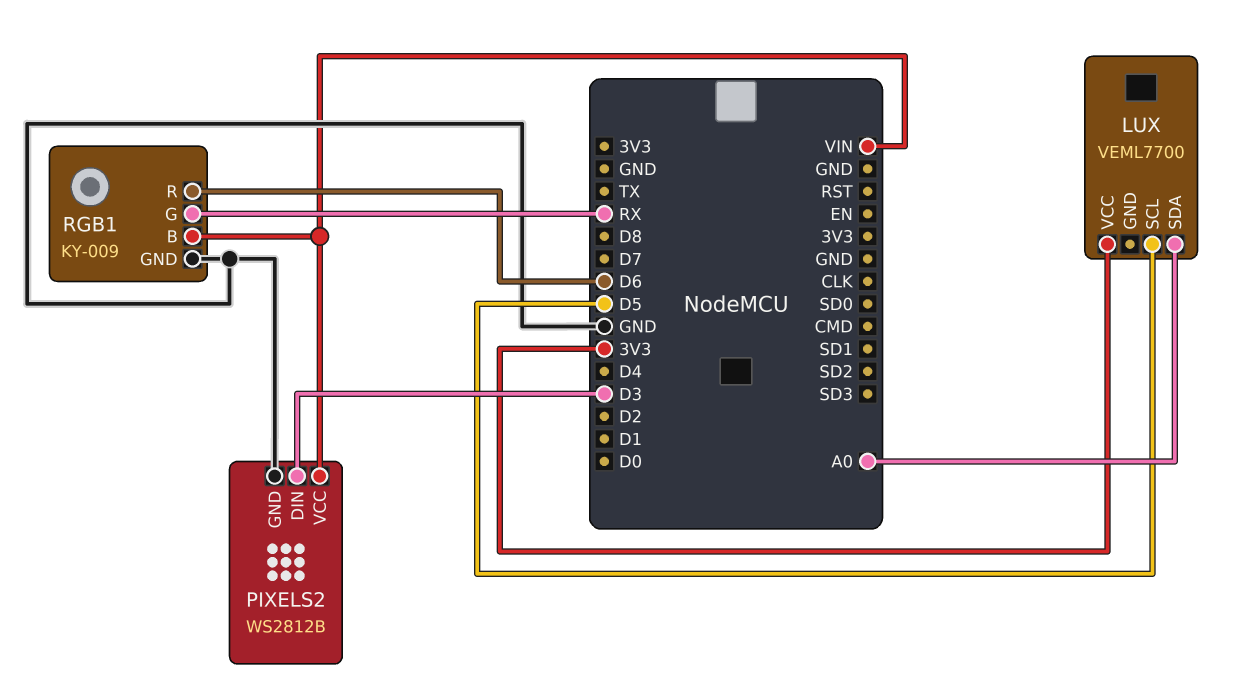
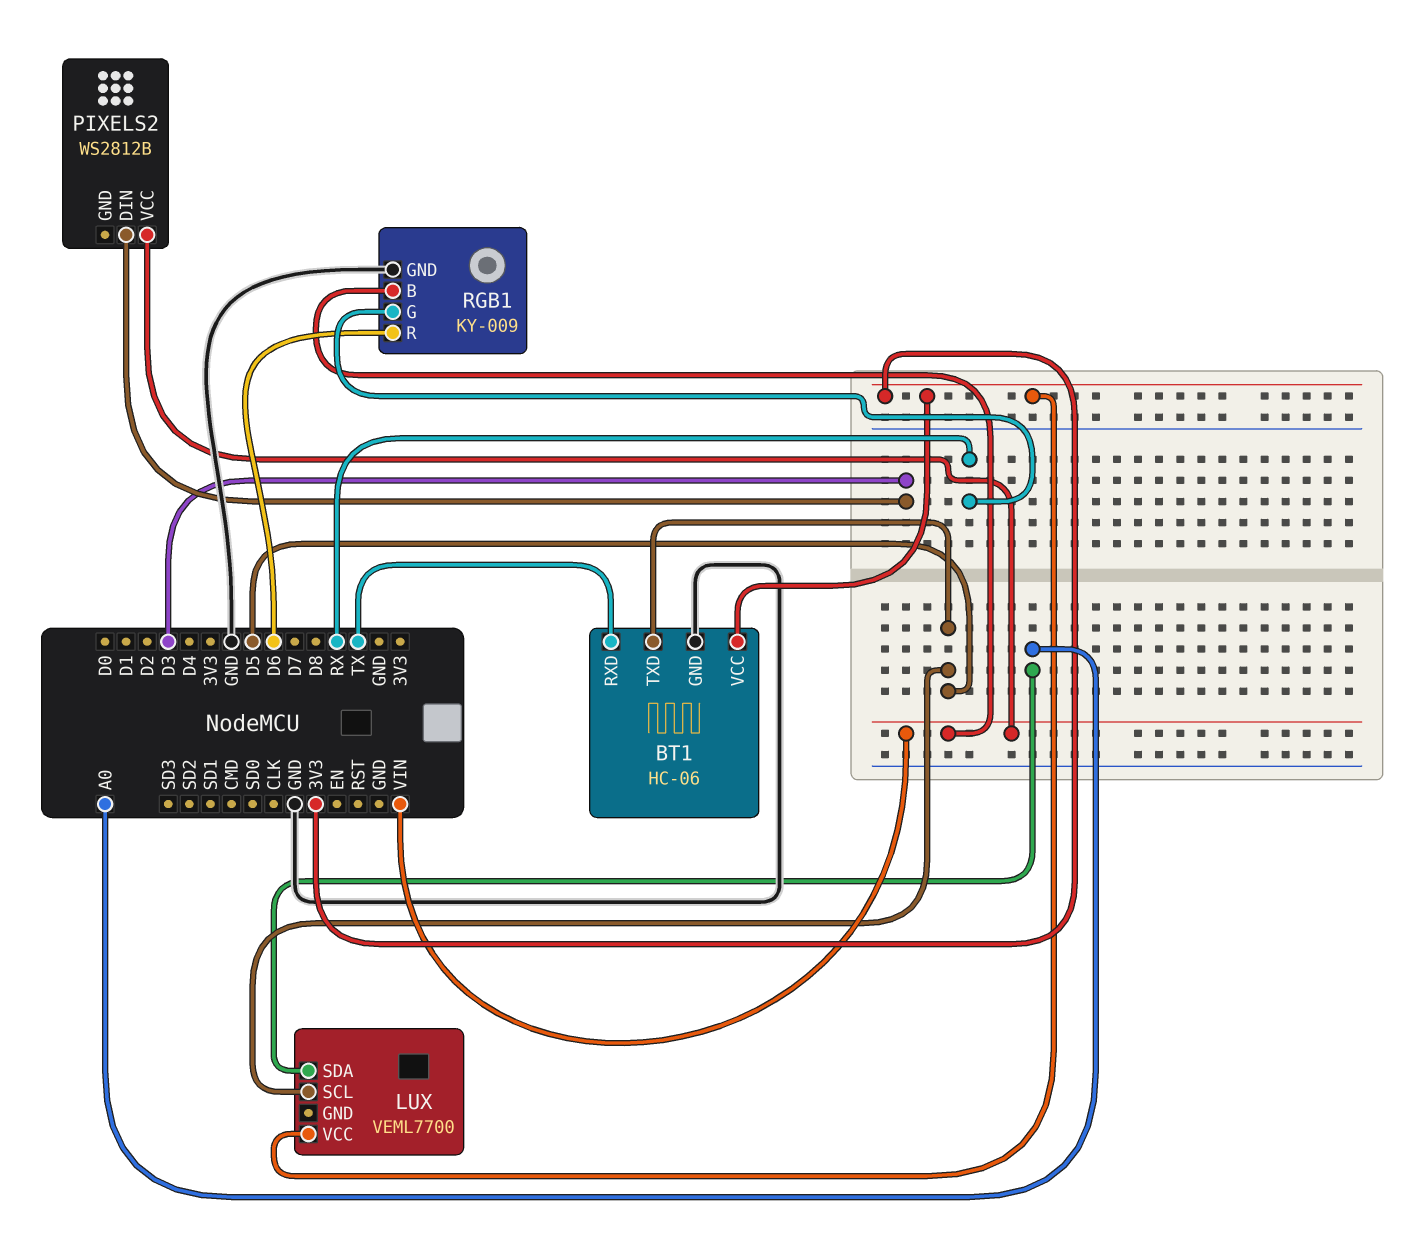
BT1: none -> HC-06
BT1 pin GND: none -> GND
BT1 pin RXD: none -> TX
BT1 pin TXD: none -> D5
BT1 pin VCC: none -> 3V3
PIXELS2 pin GND: GND -> none

